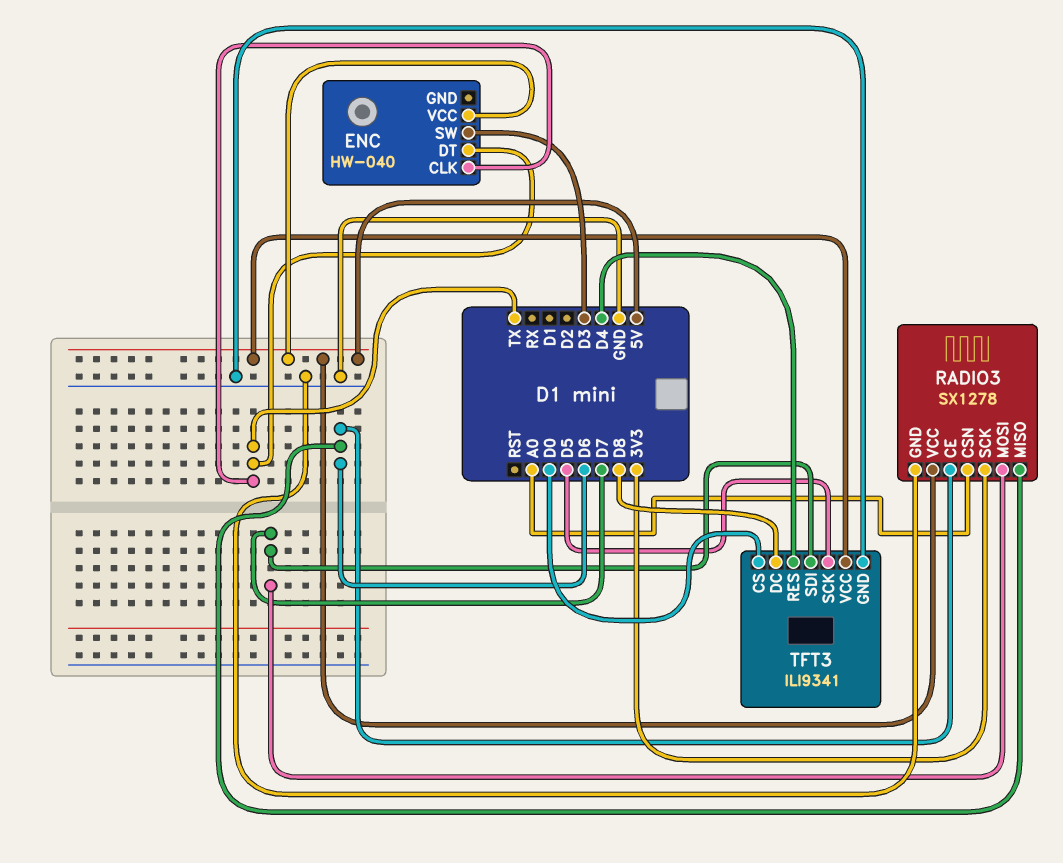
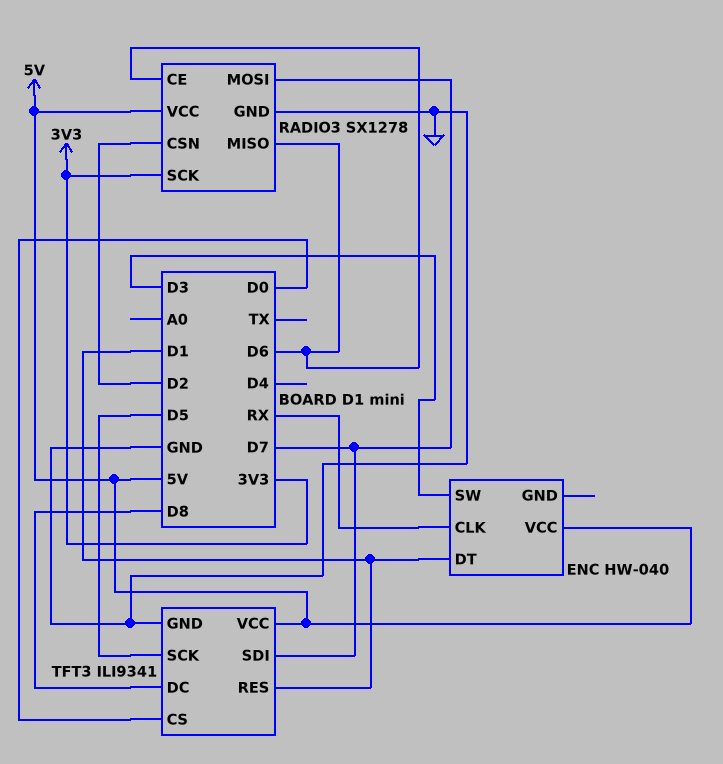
ENC pin CLK: TX -> RX
ENC pin DT: TX -> D1
RADIO3 pin CSN: A0 -> D2
TFT3 pin RES: D4 -> D1

